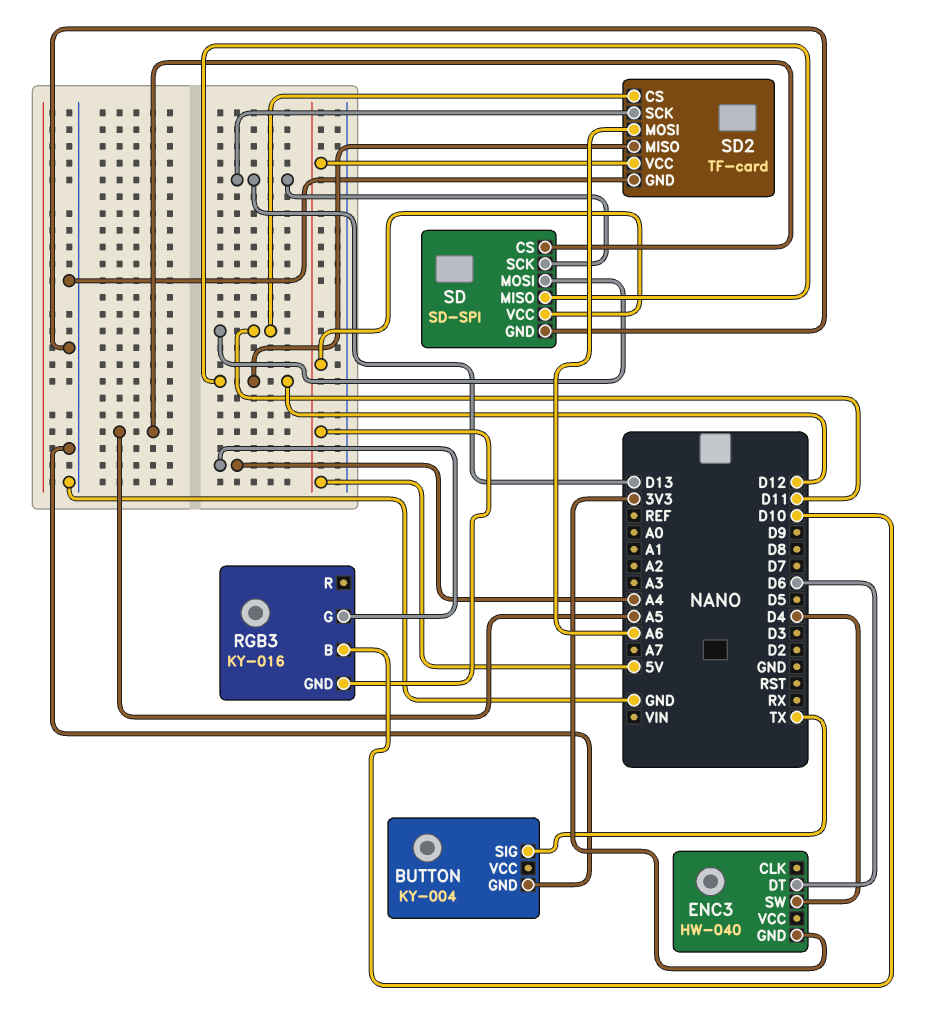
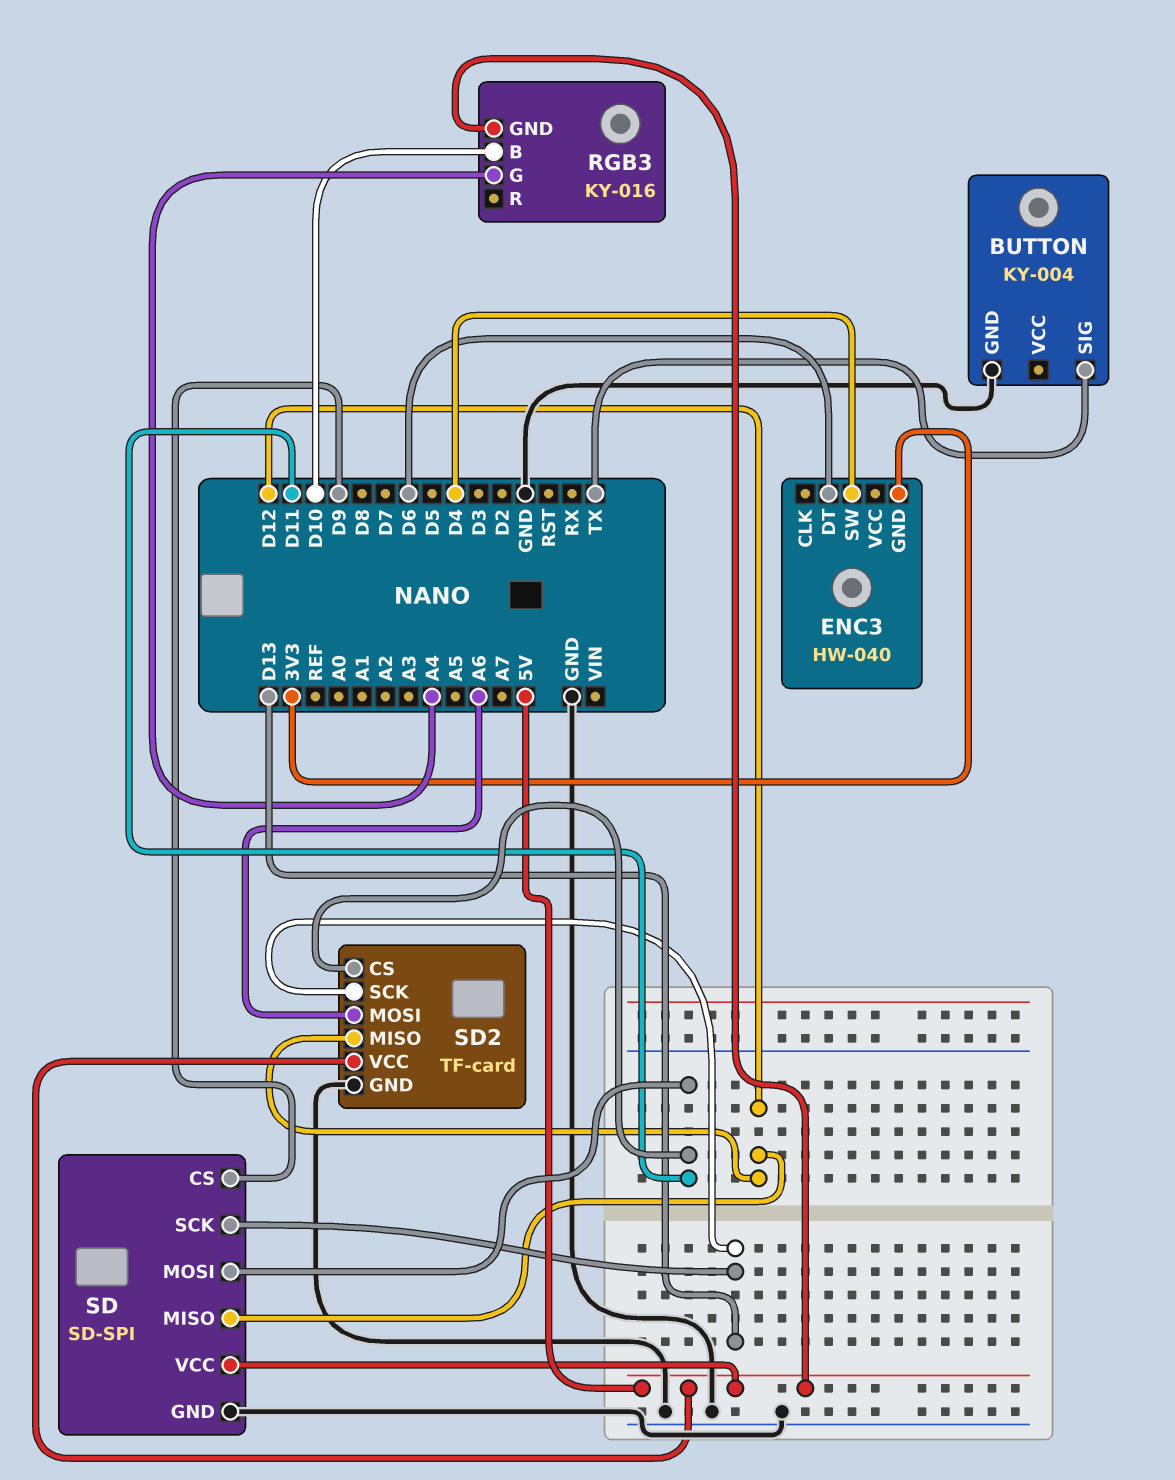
SD pin CS: A5 -> D9

